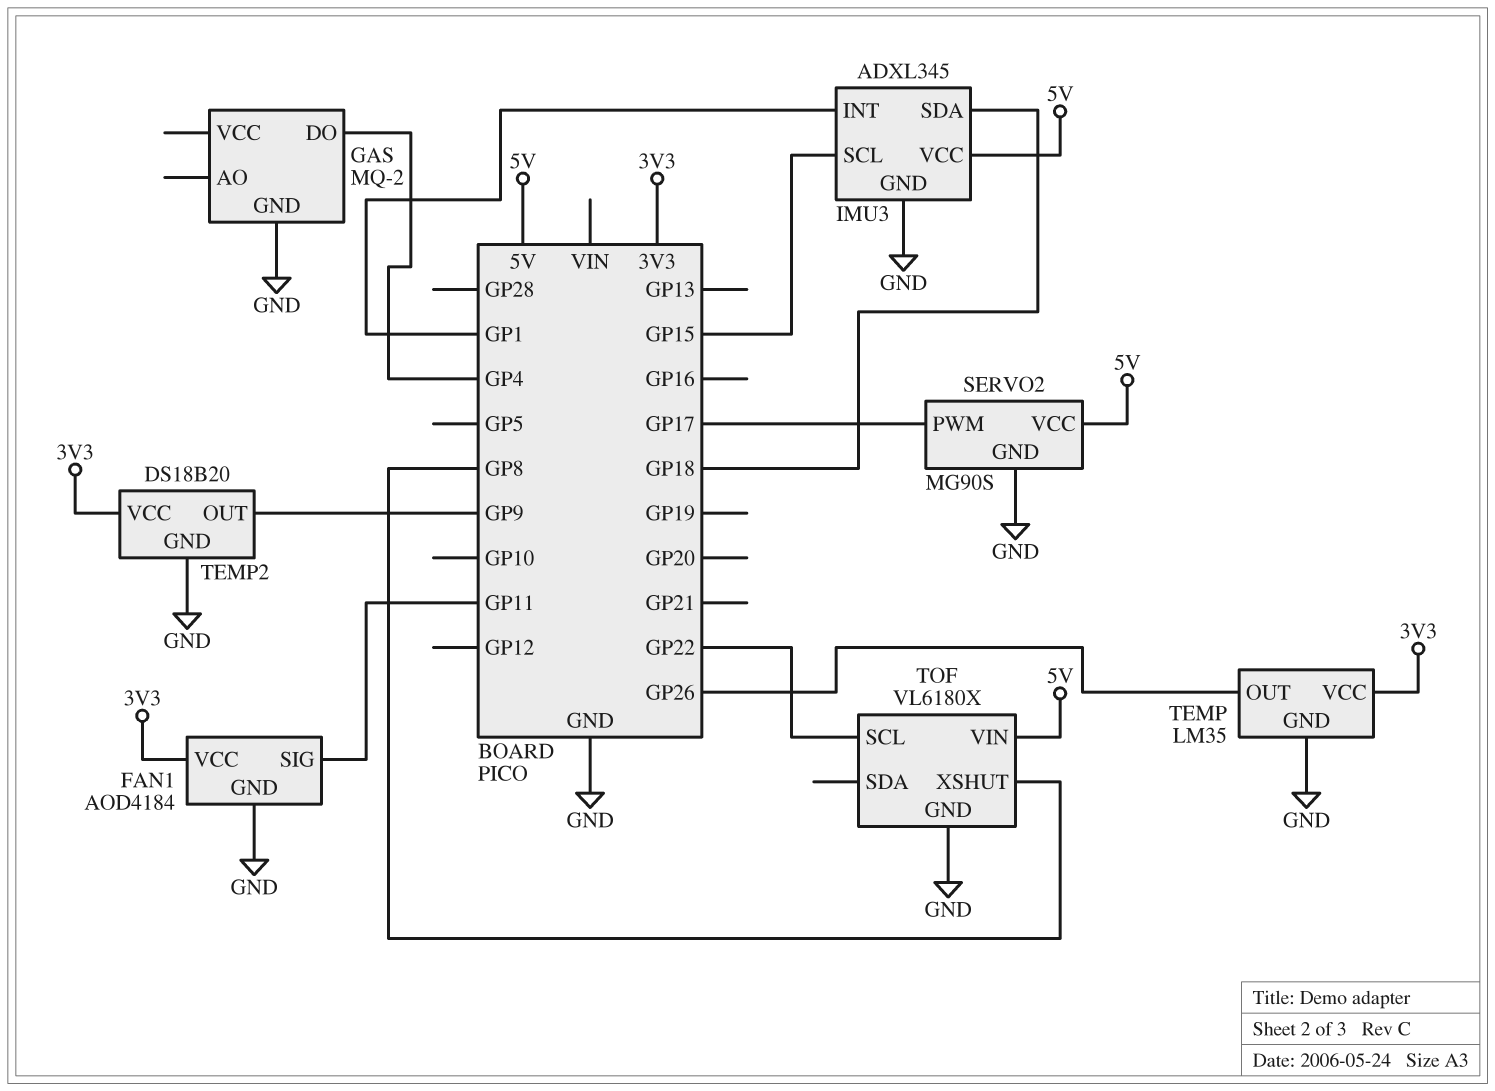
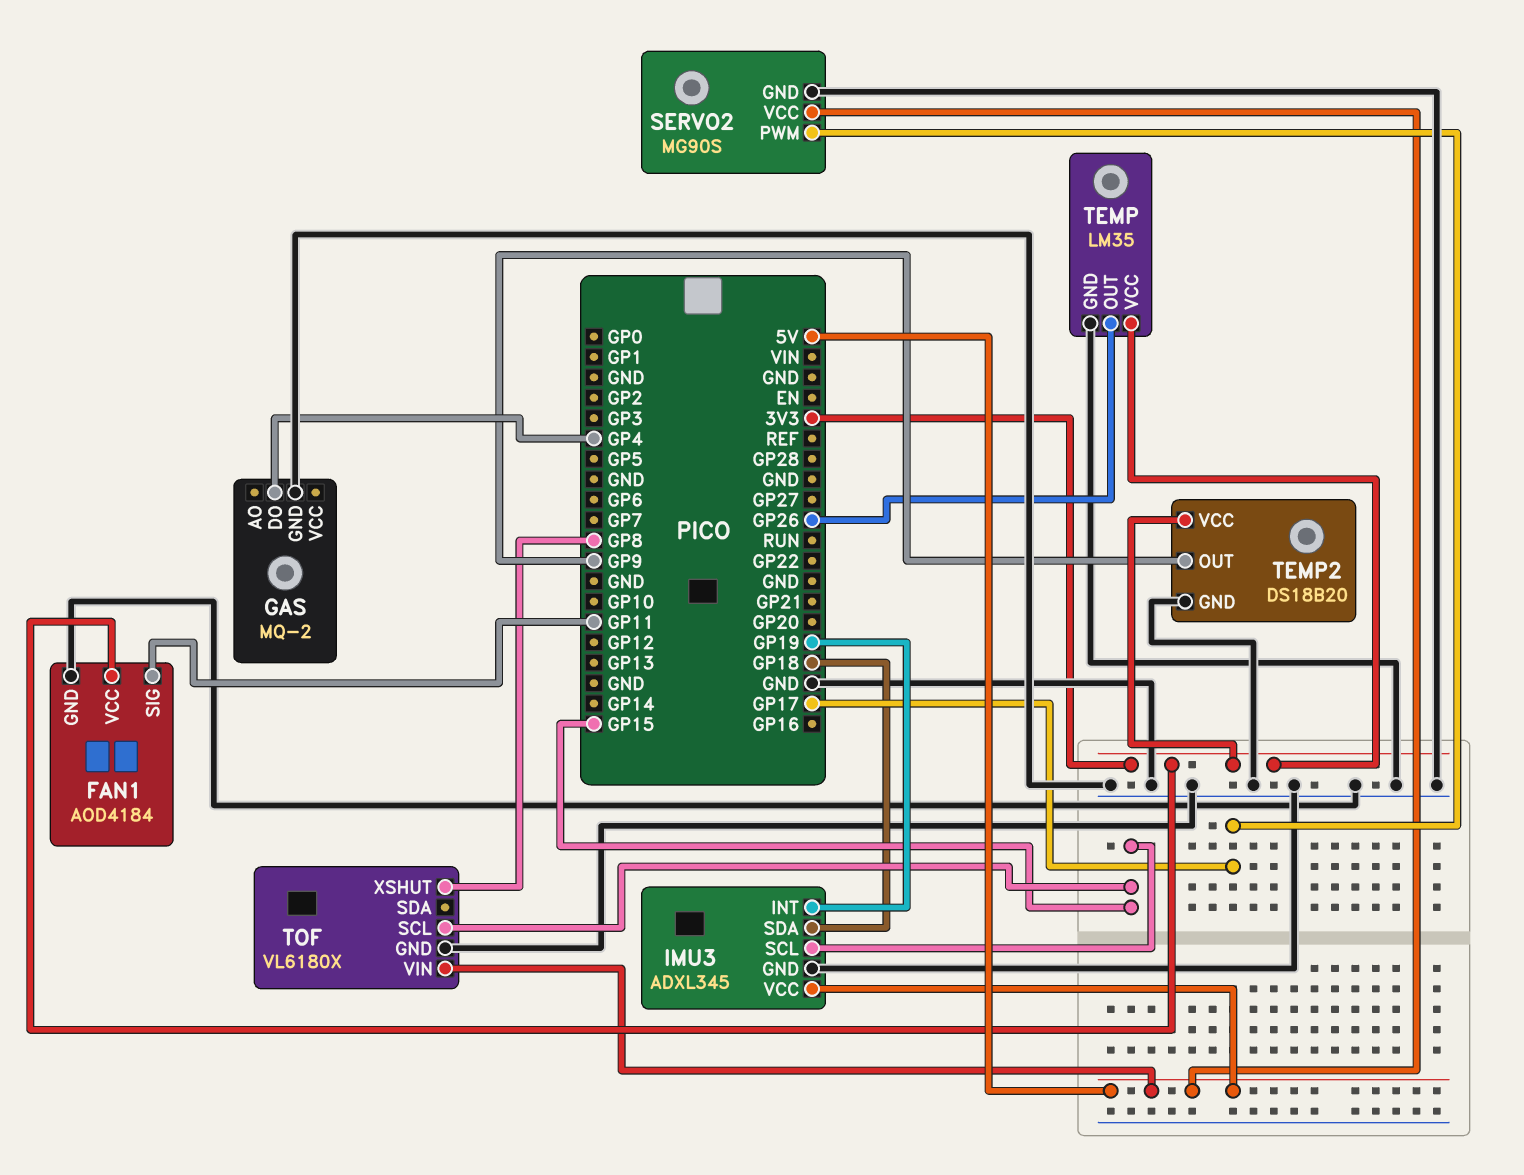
IMU3 pin INT: GP1 -> GP19
TOF pin SCL: GP22 -> GP15

